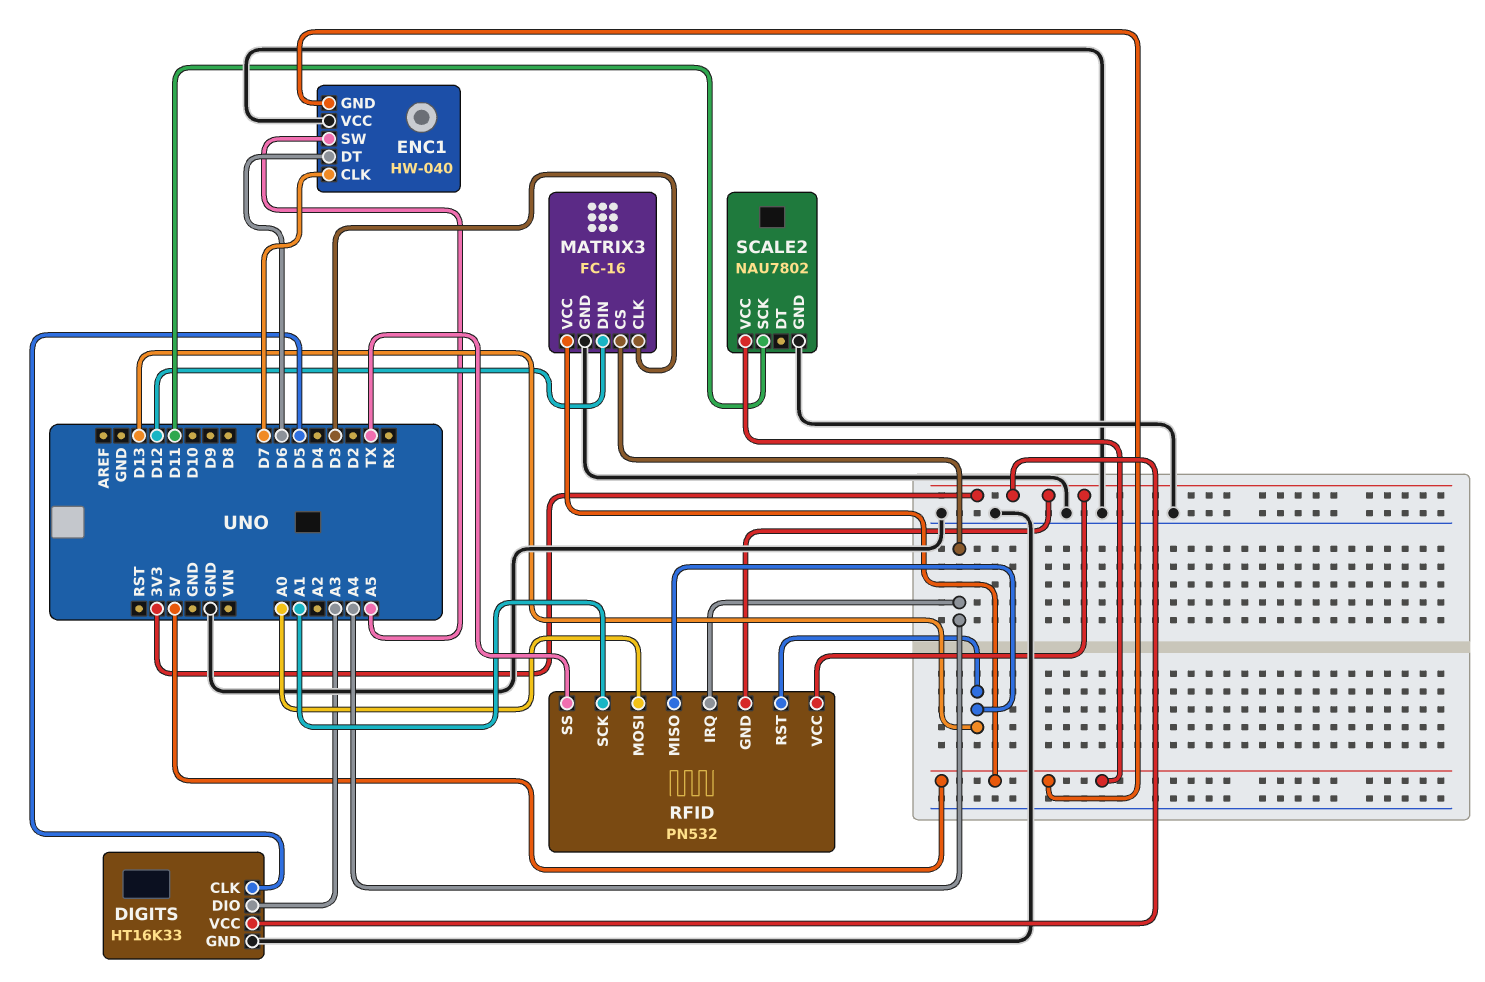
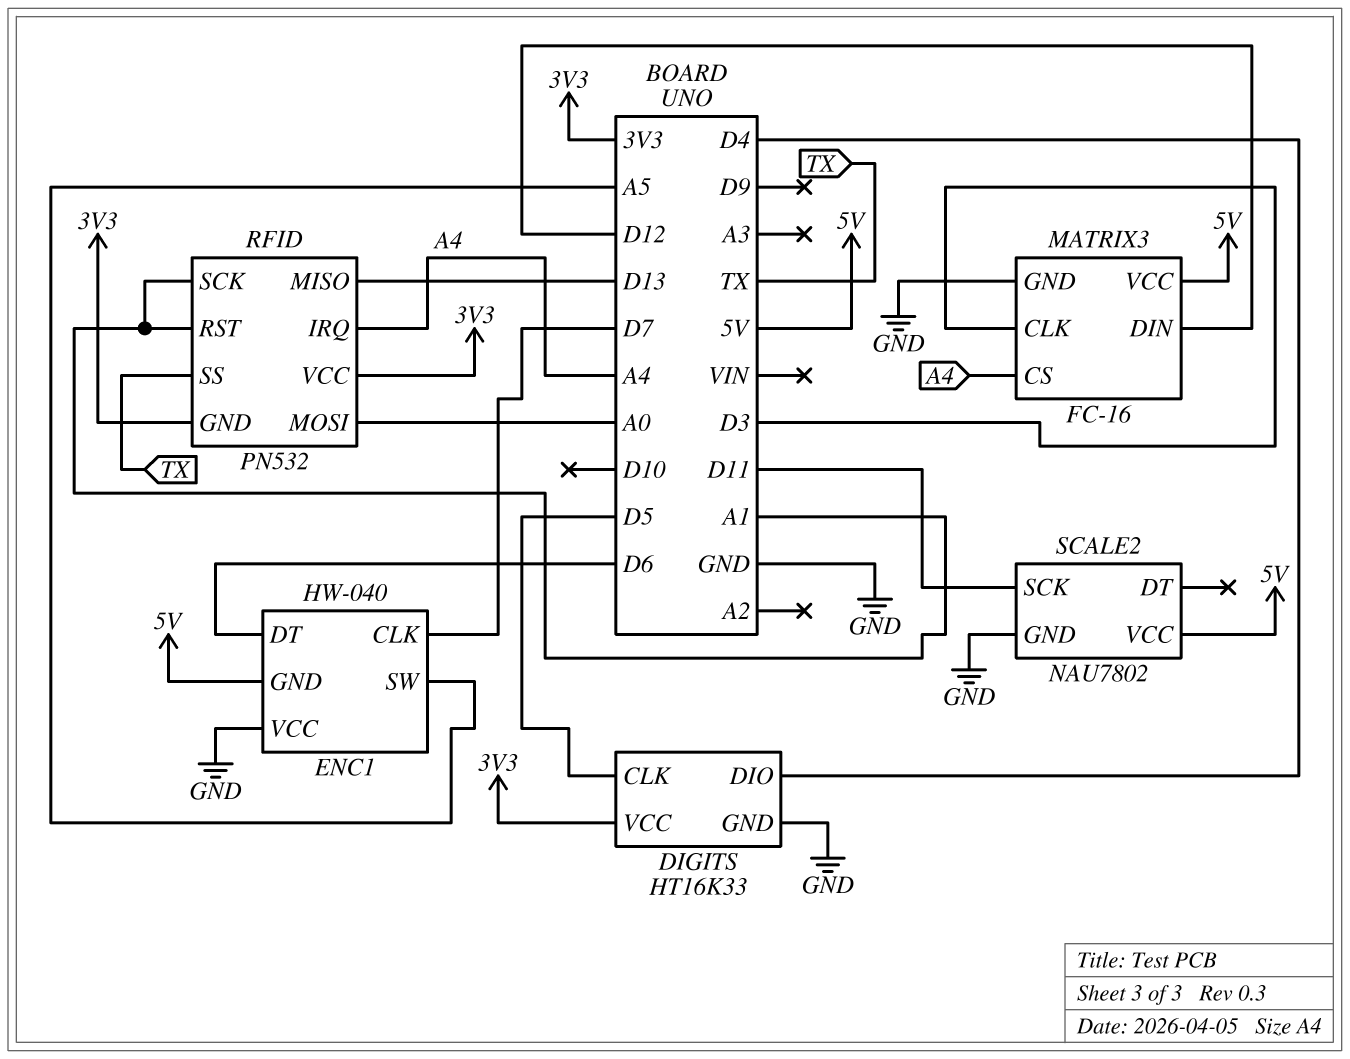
DIGITS pin DIO: A3 -> D4
RFID pin RST: D13 -> A1

